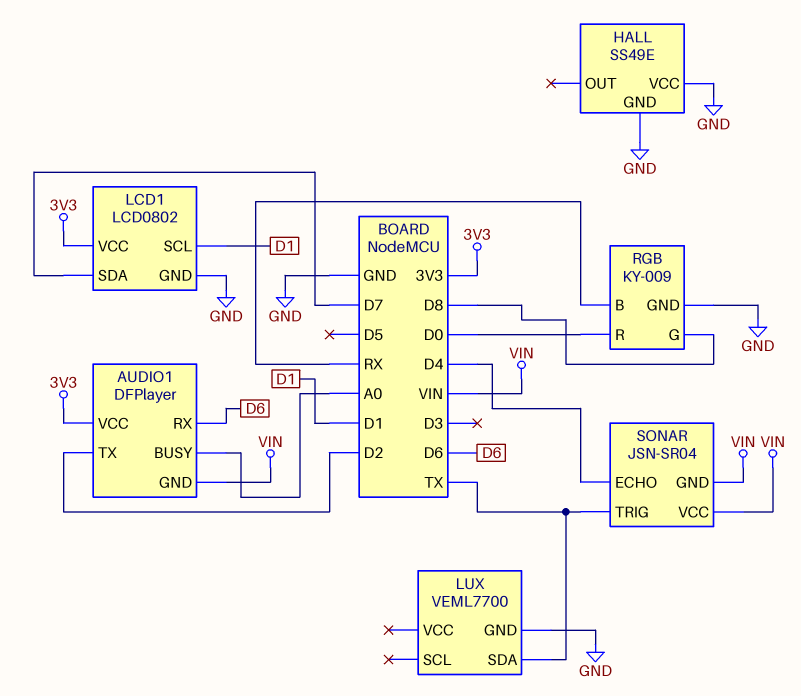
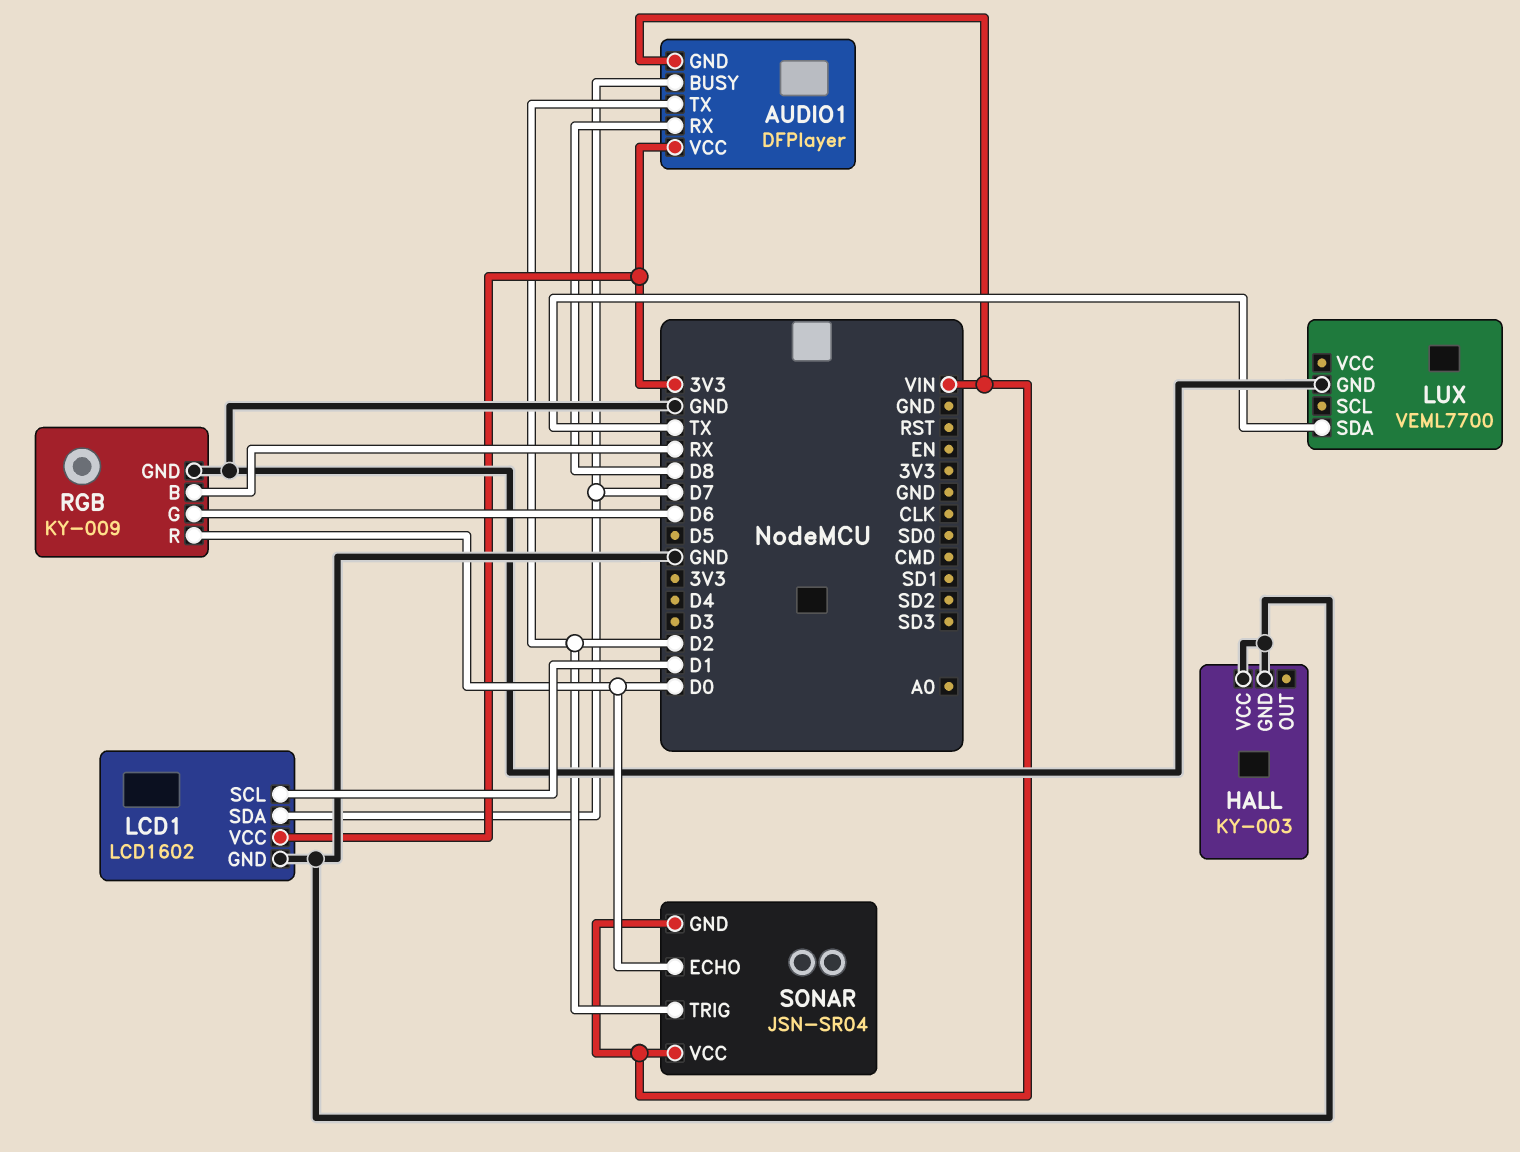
AUDIO1 pin BUSY: A0 -> D7
AUDIO1 pin RX: D6 -> D8
HALL: SS49E -> KY-003
LCD1: LCD0802 -> LCD1602
RGB pin G: D8 -> D6
SONAR pin ECHO: D4 -> D0
SONAR pin TRIG: TX -> D2

